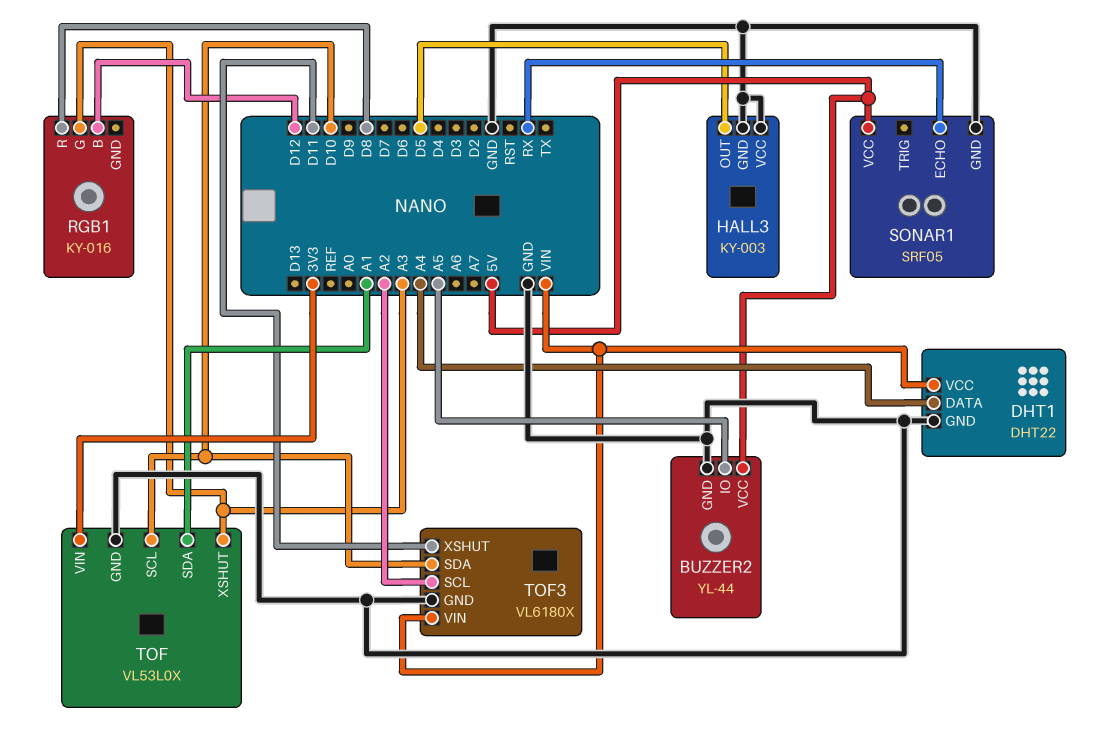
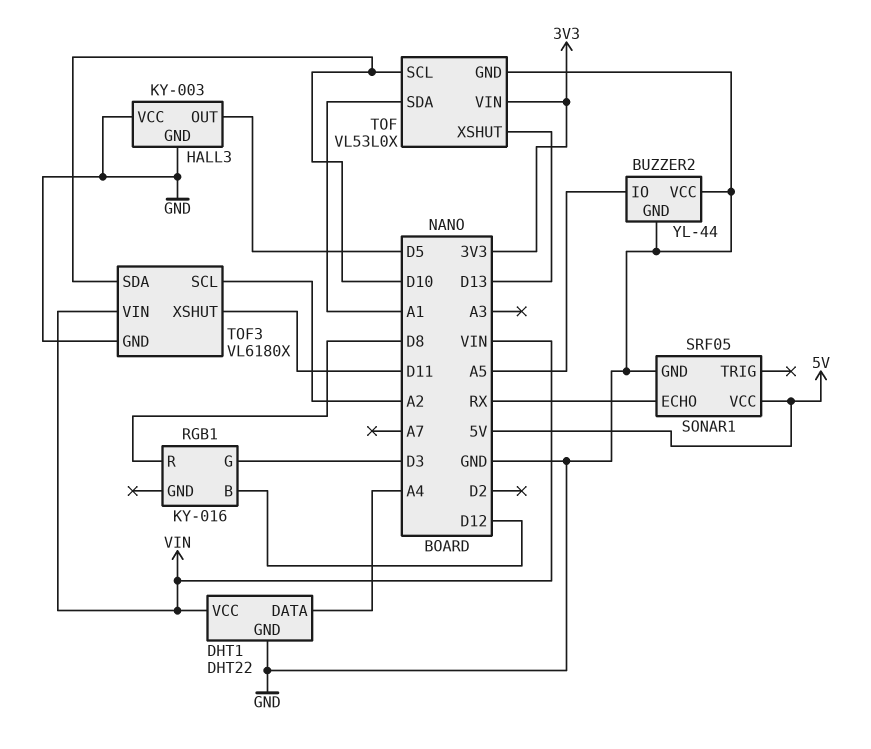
BUZZER2 pin VCC: 5V -> GND
RGB1 pin G: A3 -> D3
TOF pin XSHUT: A3 -> D13

